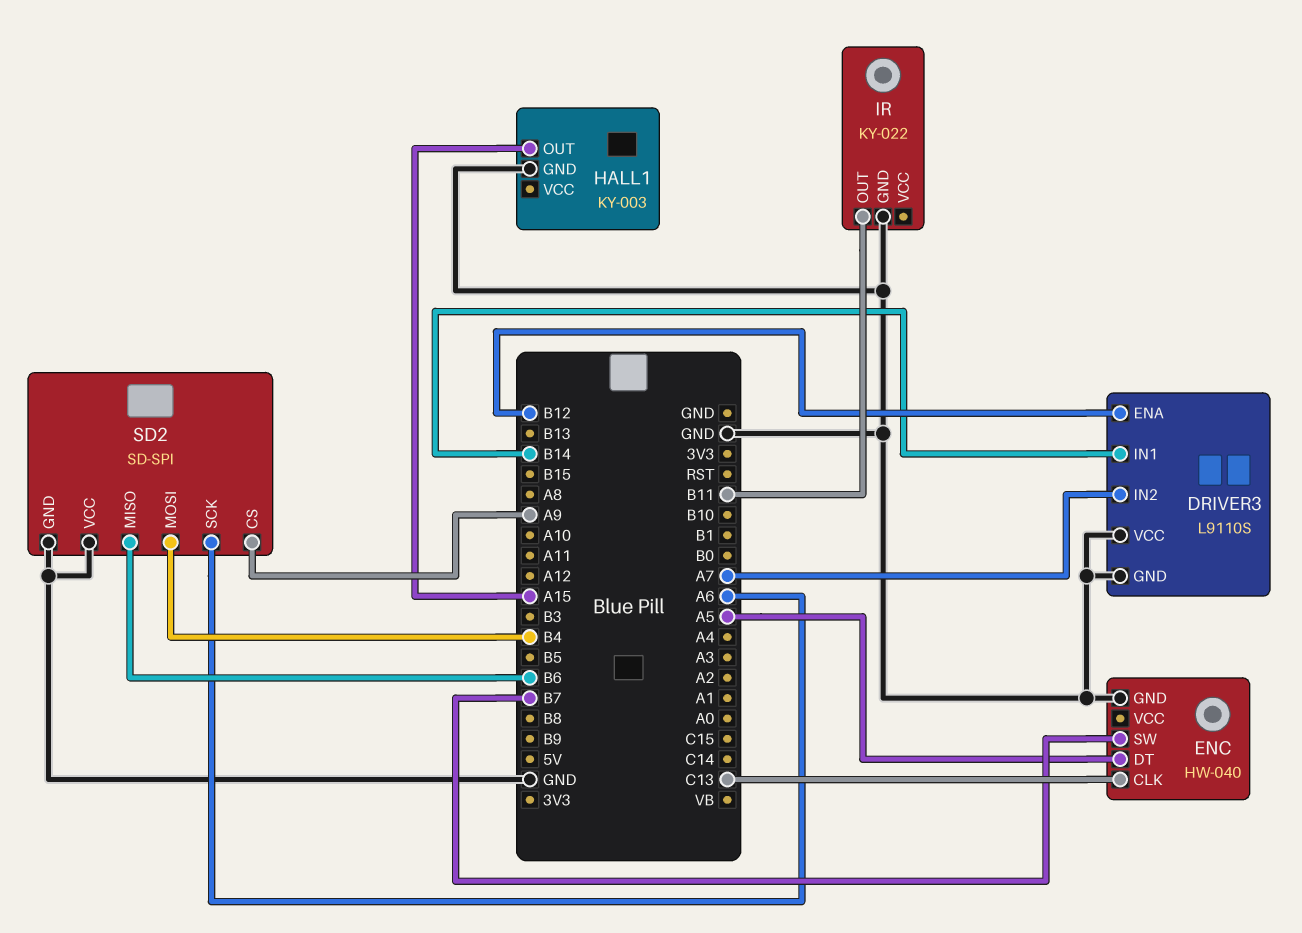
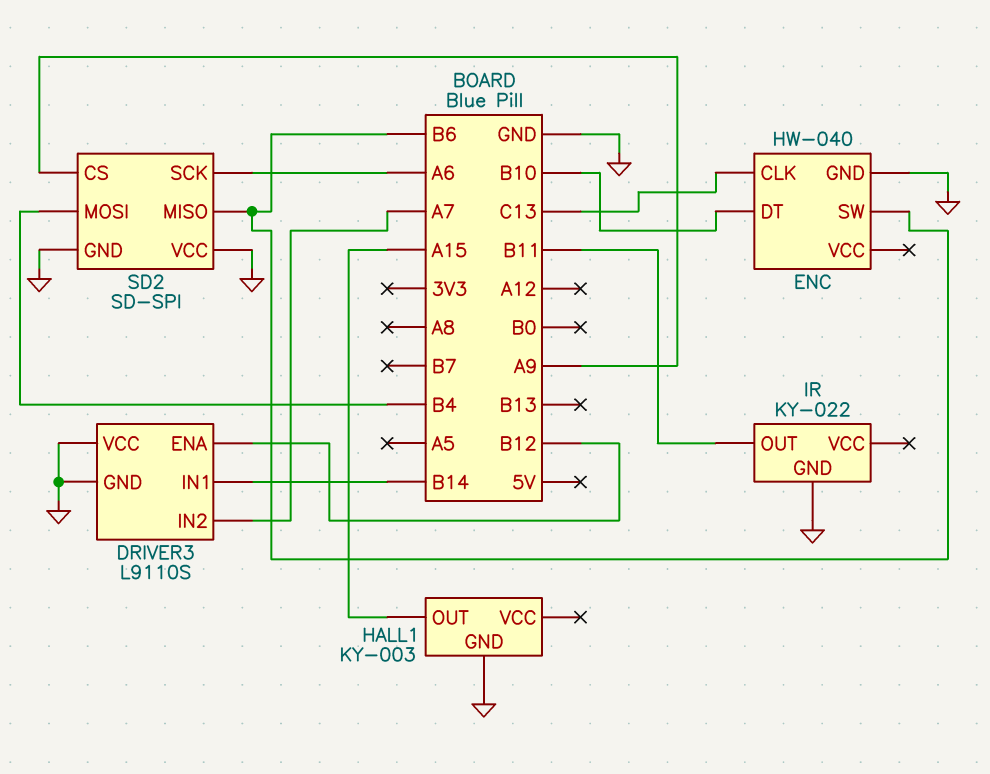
ENC pin DT: A5 -> B10
ENC pin SW: B7 -> B6

